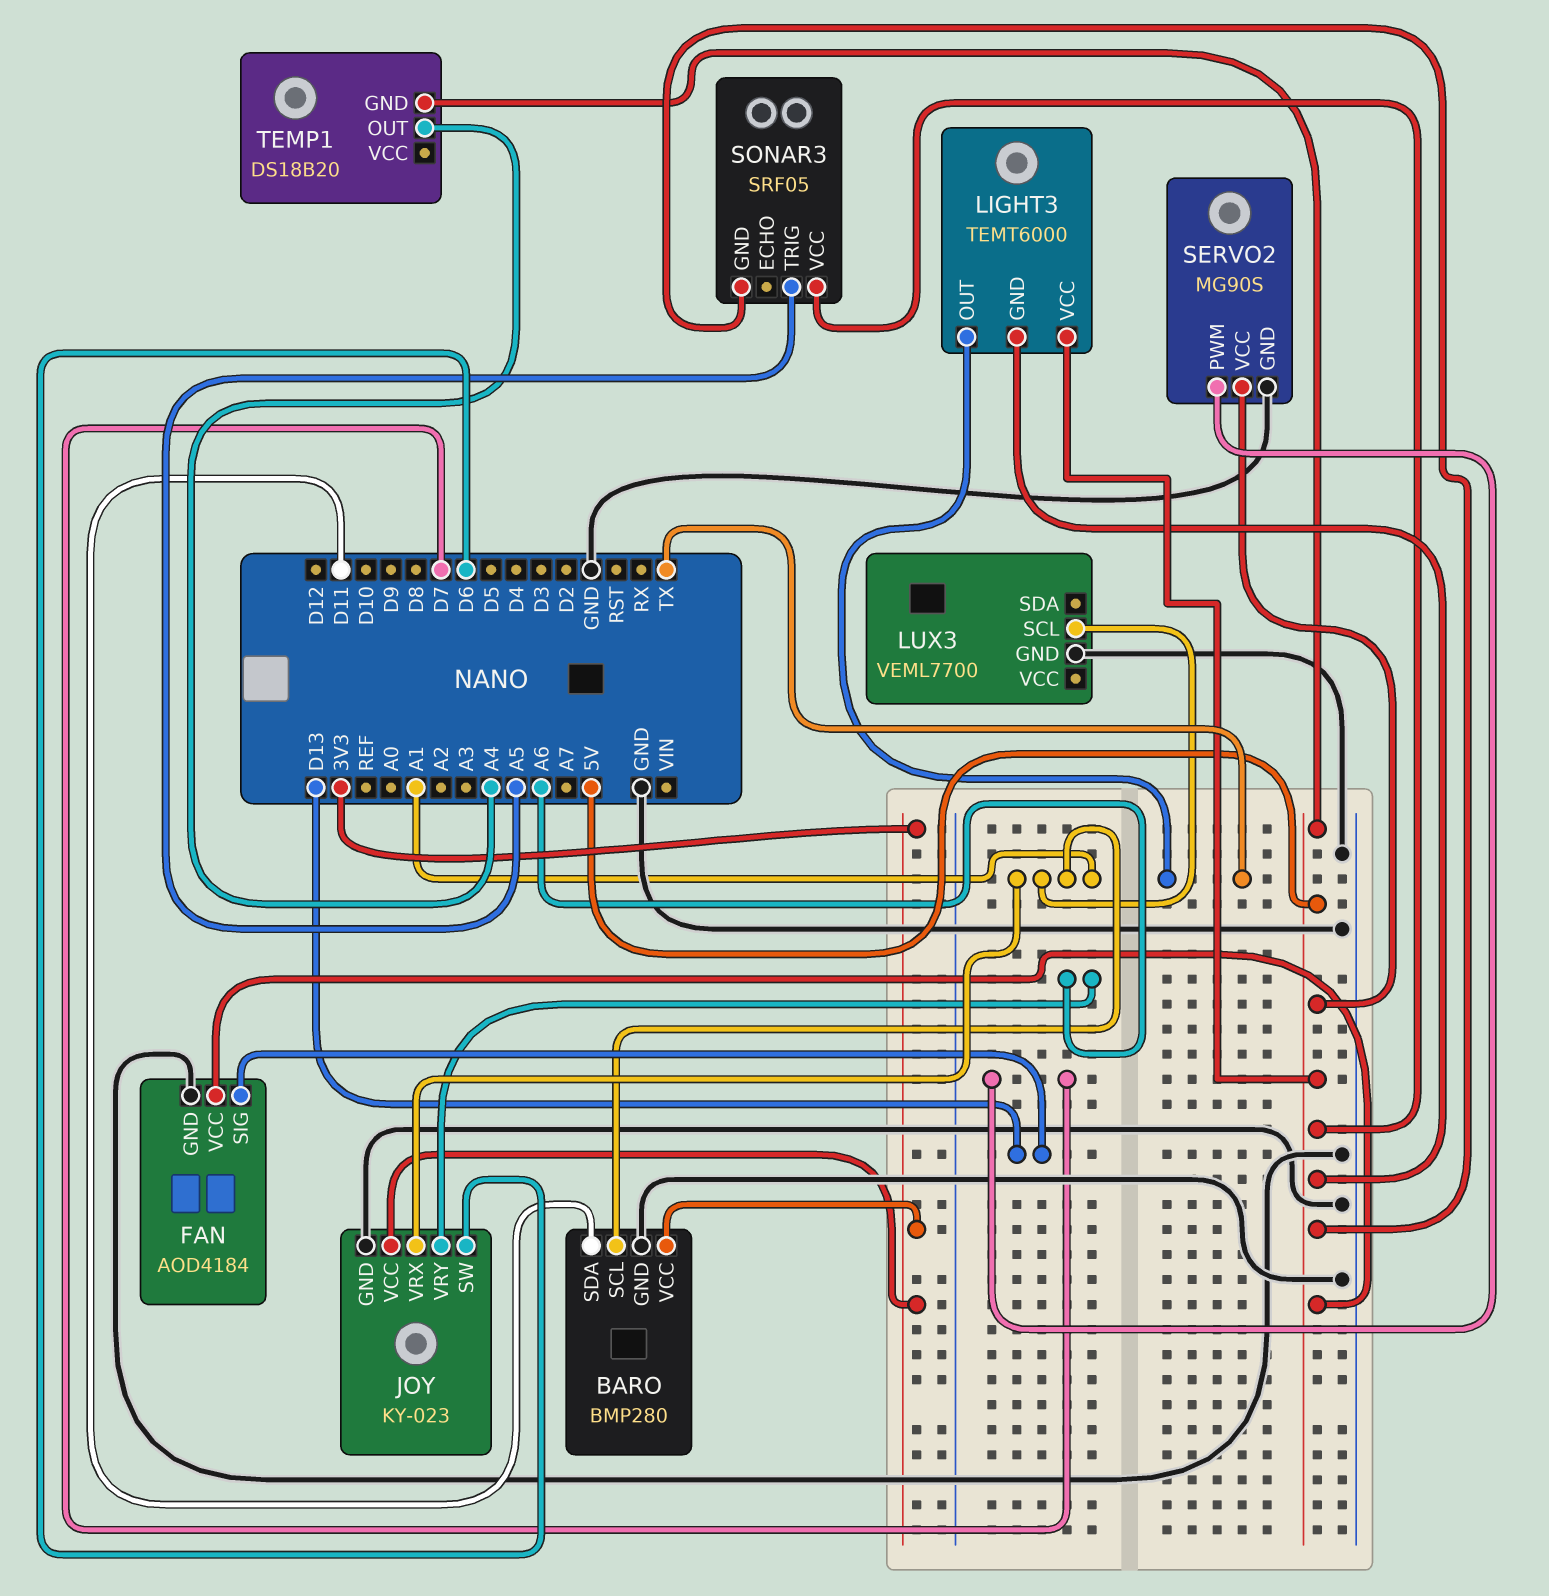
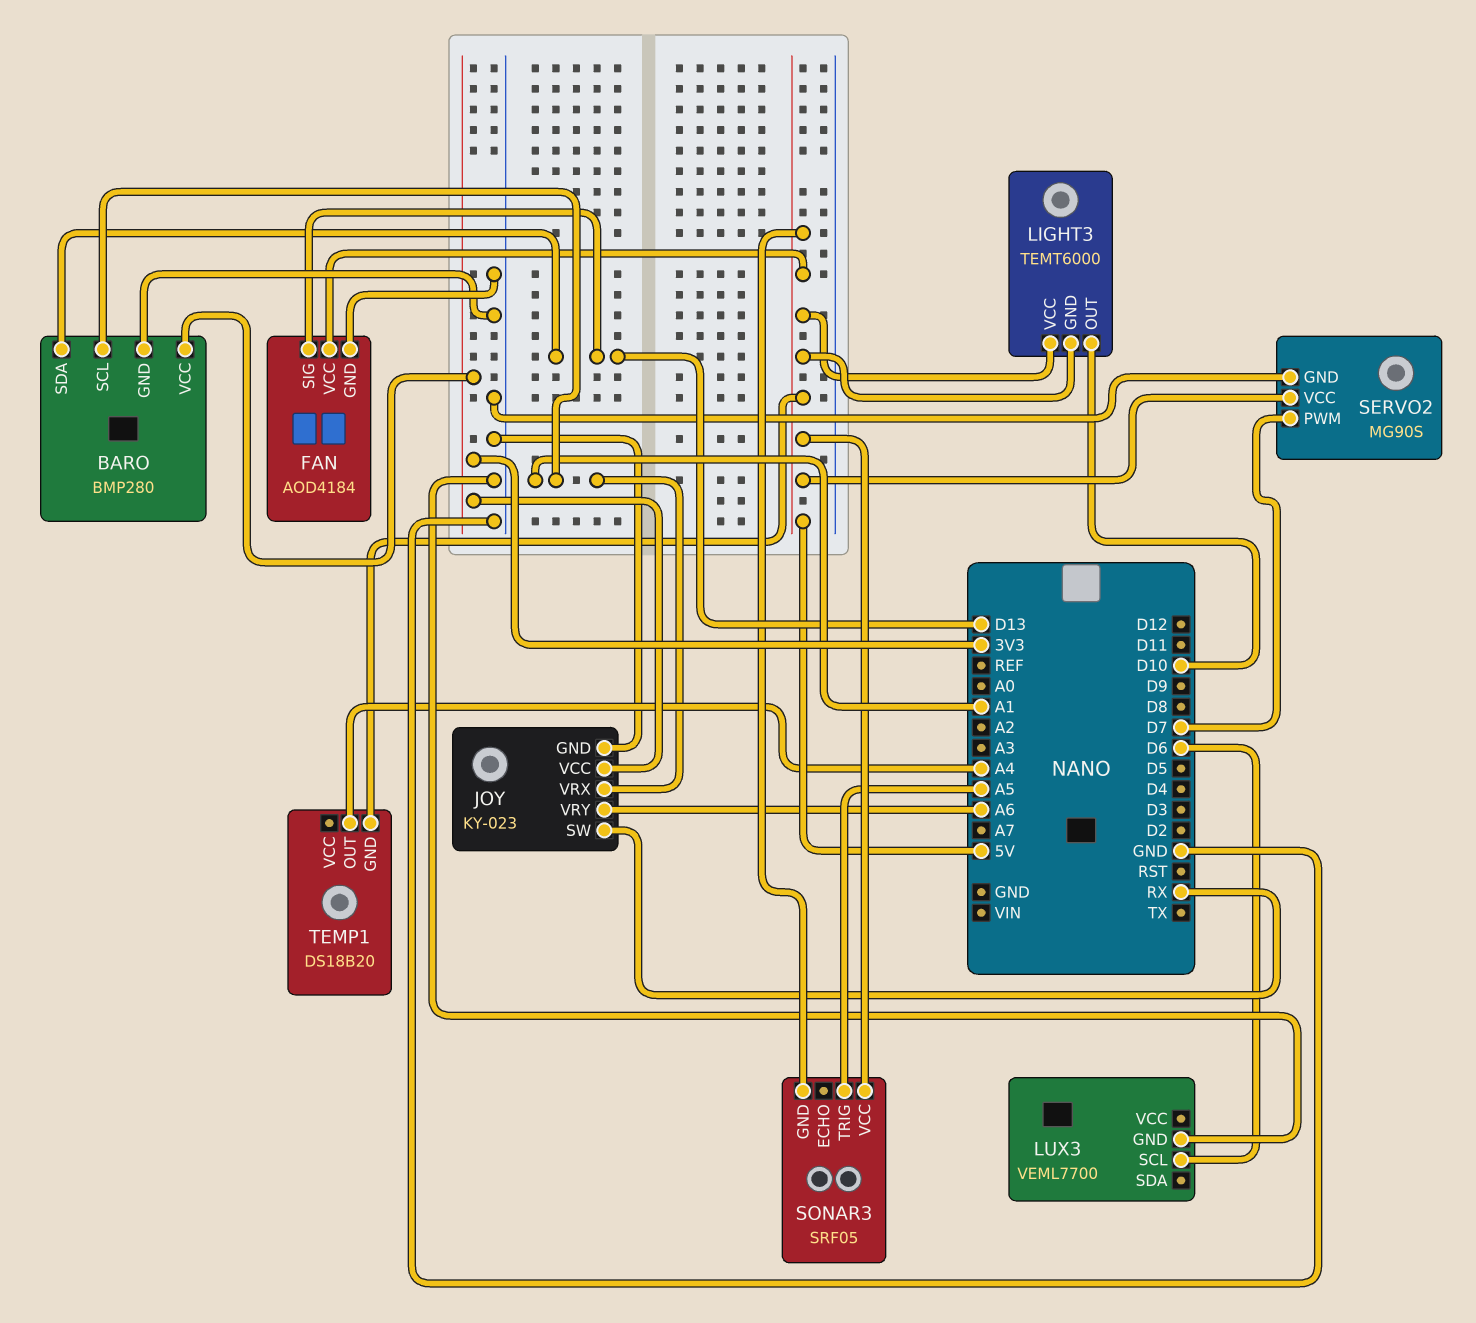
BARO pin SDA: D11 -> D13
JOY pin SW: D6 -> RX
LIGHT3 pin OUT: TX -> D10
LUX3 pin SCL: A1 -> D6

